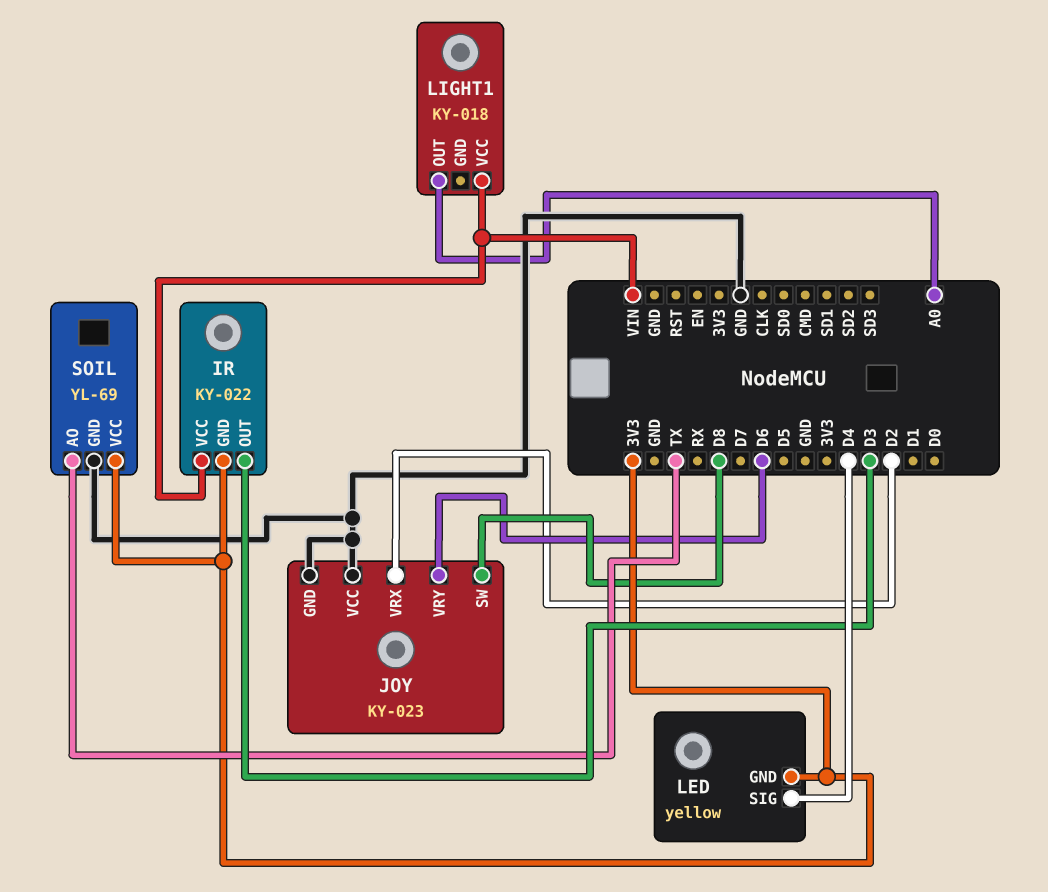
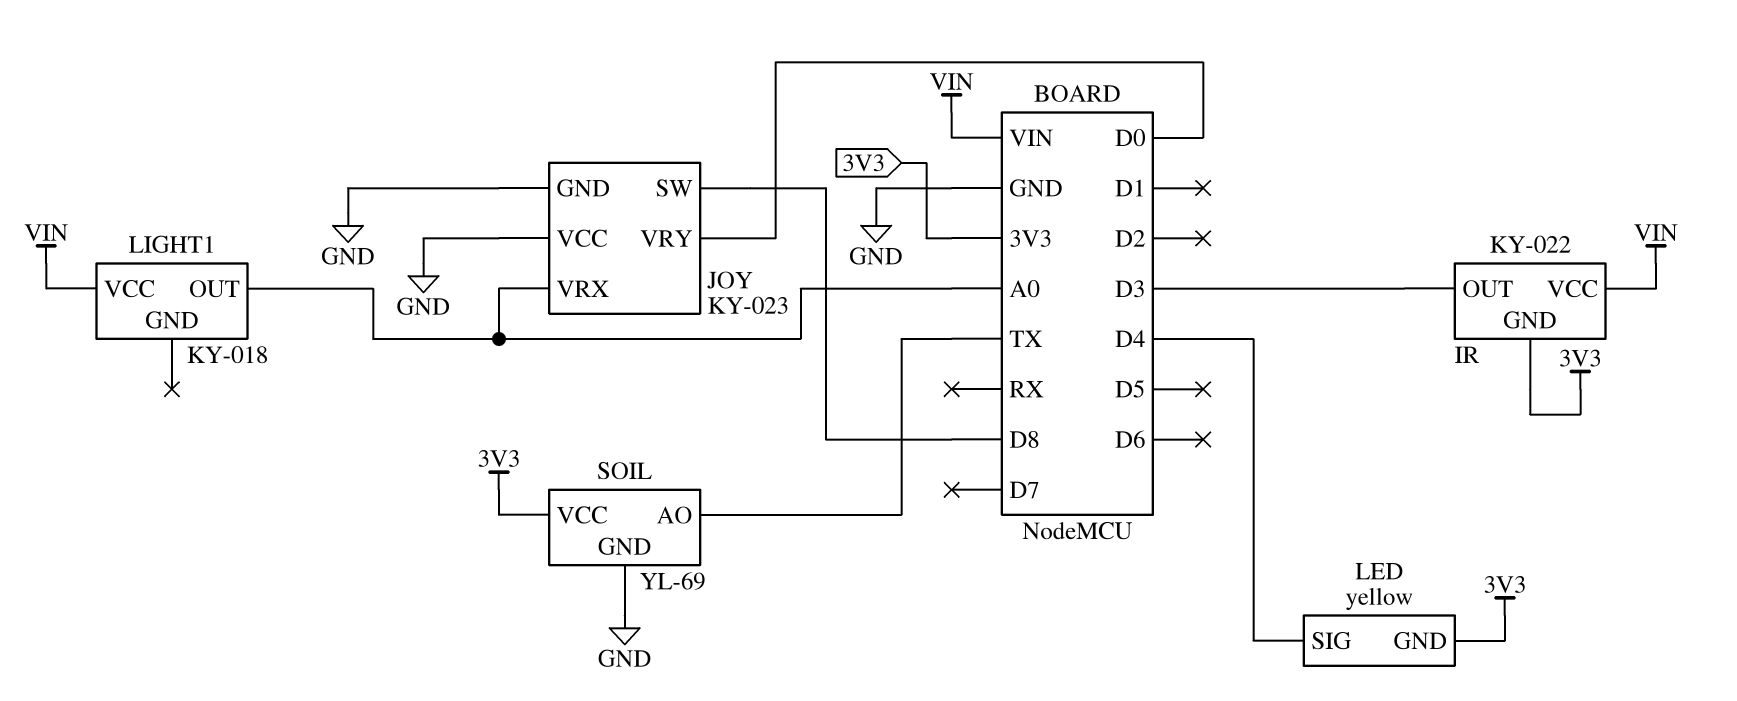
JOY pin VRX: D2 -> A0
JOY pin VRY: D6 -> D0

